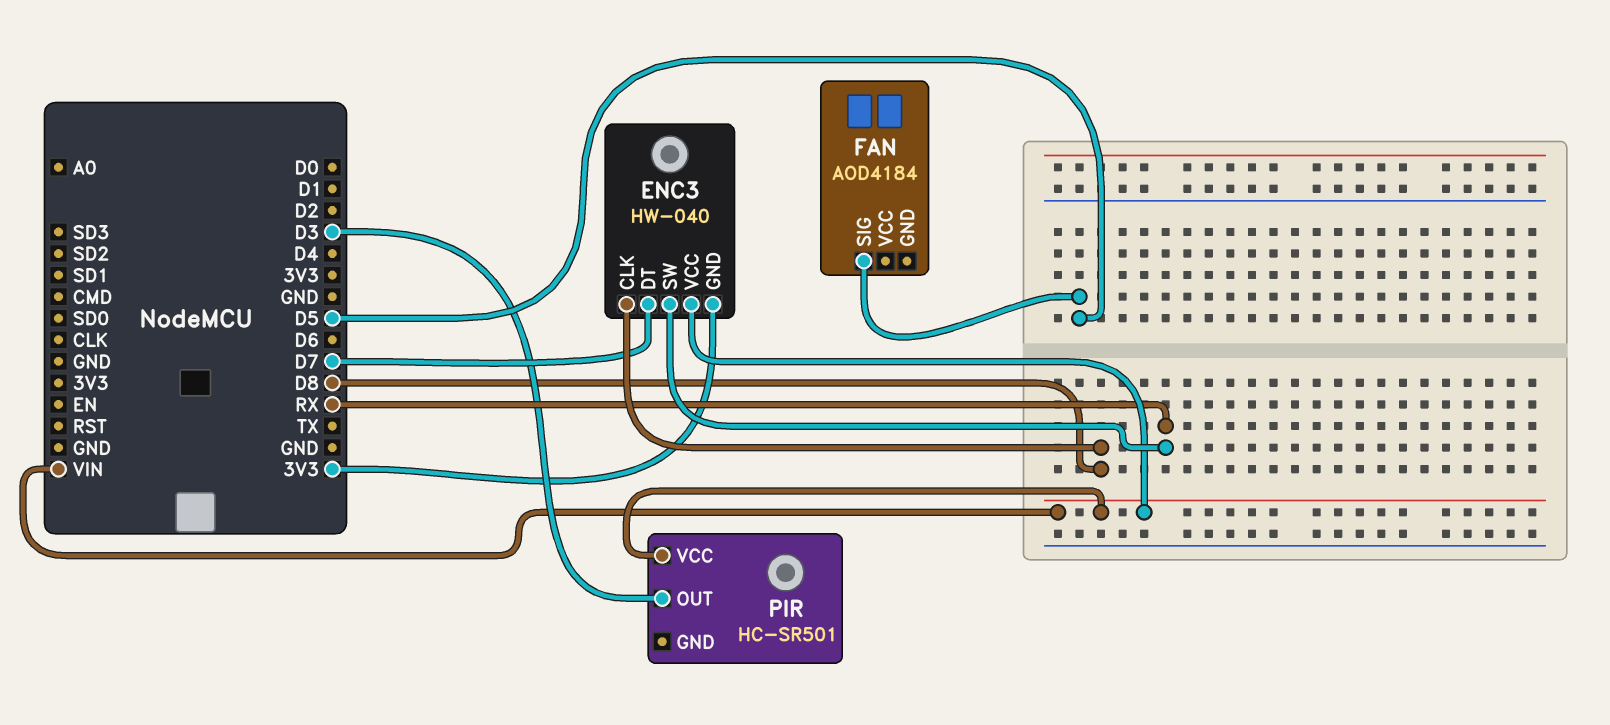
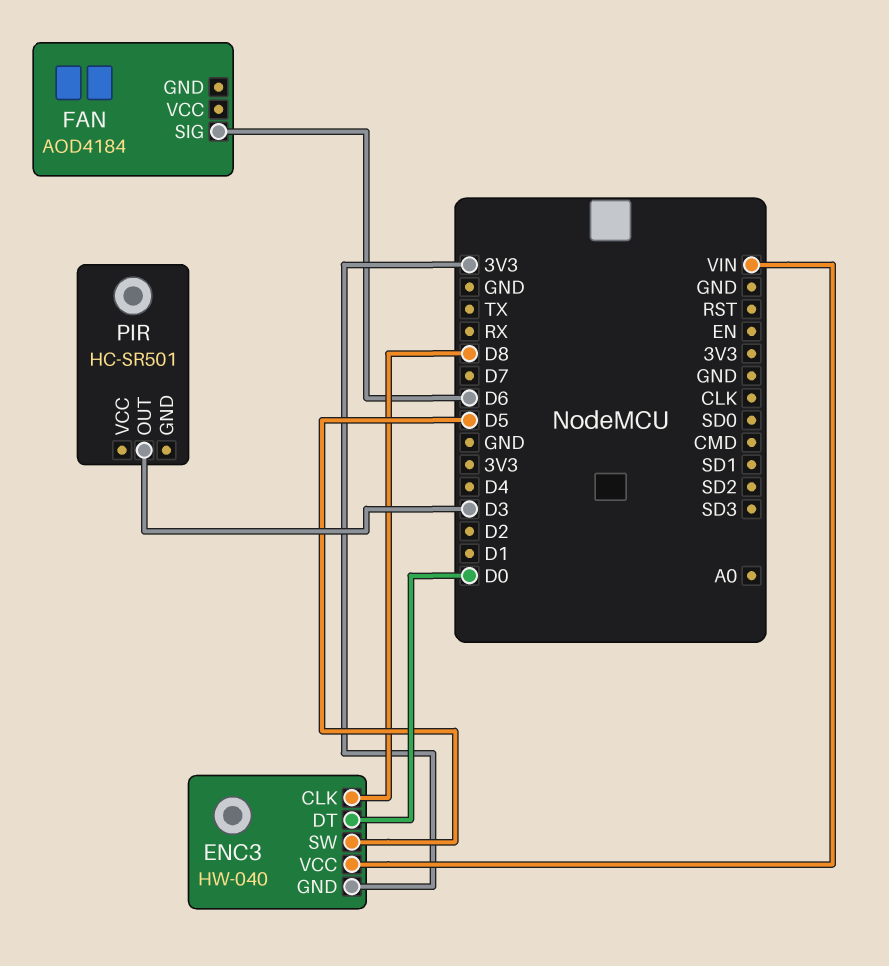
ENC3 pin DT: D7 -> D0
ENC3 pin SW: RX -> D5
FAN pin SIG: D5 -> D6
PIR pin VCC: VIN -> none

